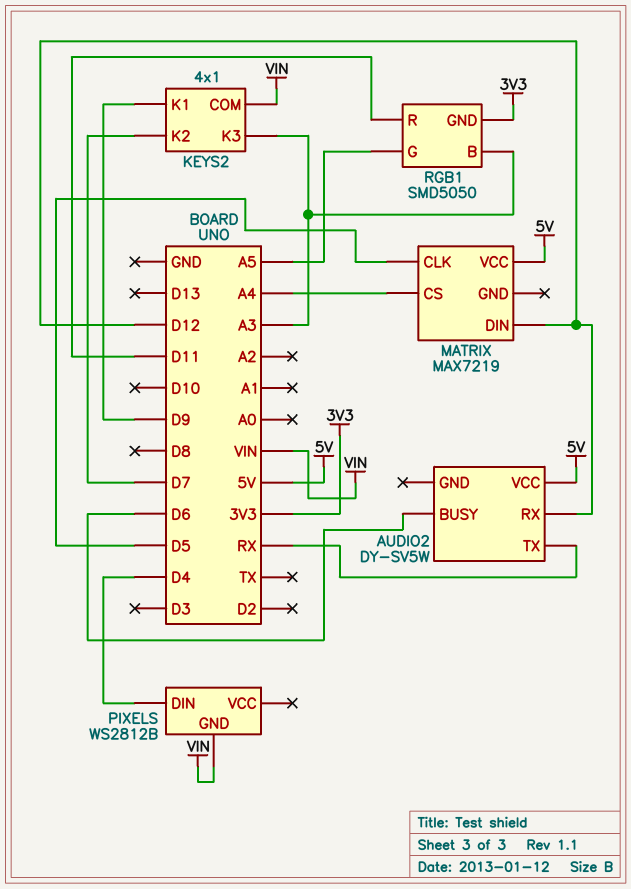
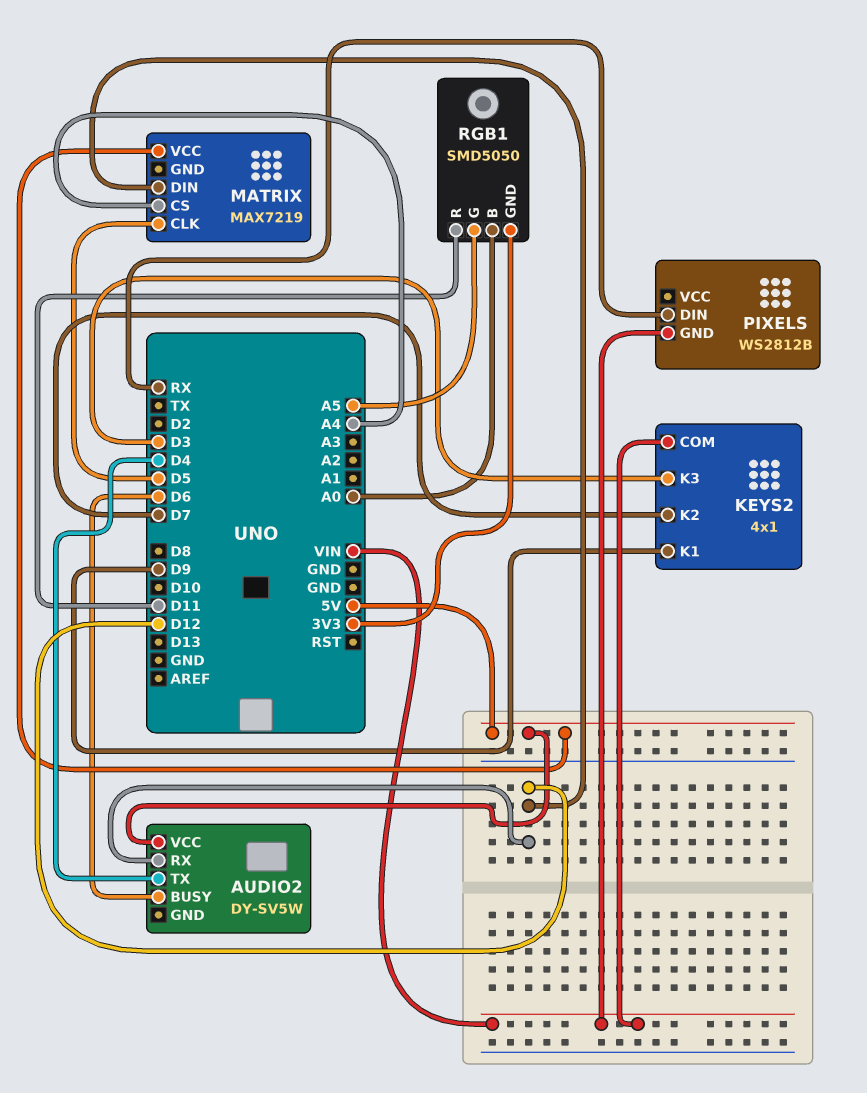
AUDIO2 pin TX: RX -> D4
KEYS2 pin K3: A3 -> D3
PIXELS pin DIN: D4 -> RX
RGB1 pin B: A3 -> A0

